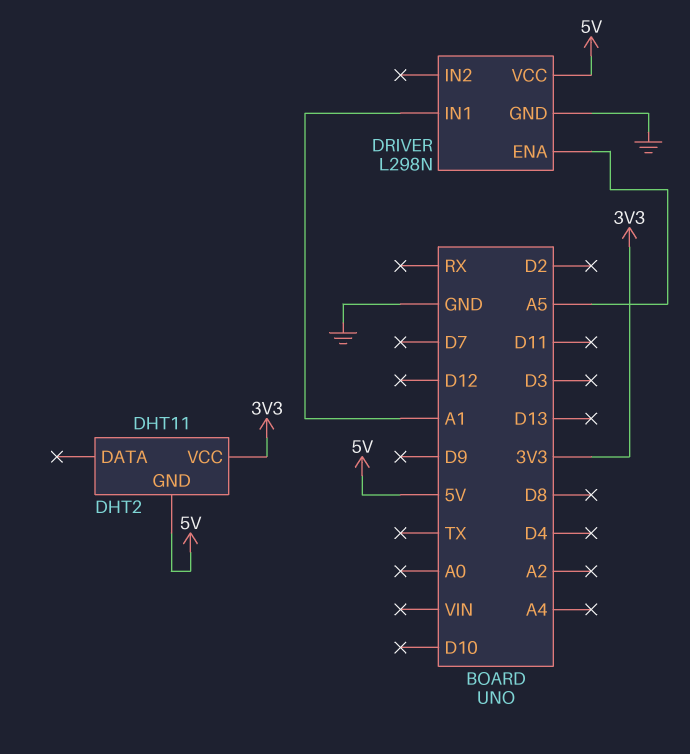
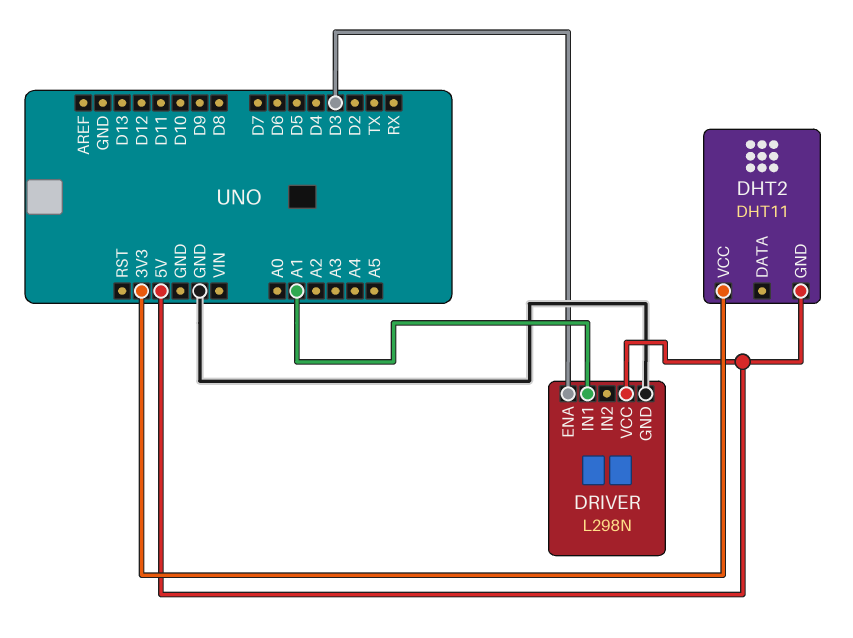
DRIVER pin ENA: A5 -> D3

